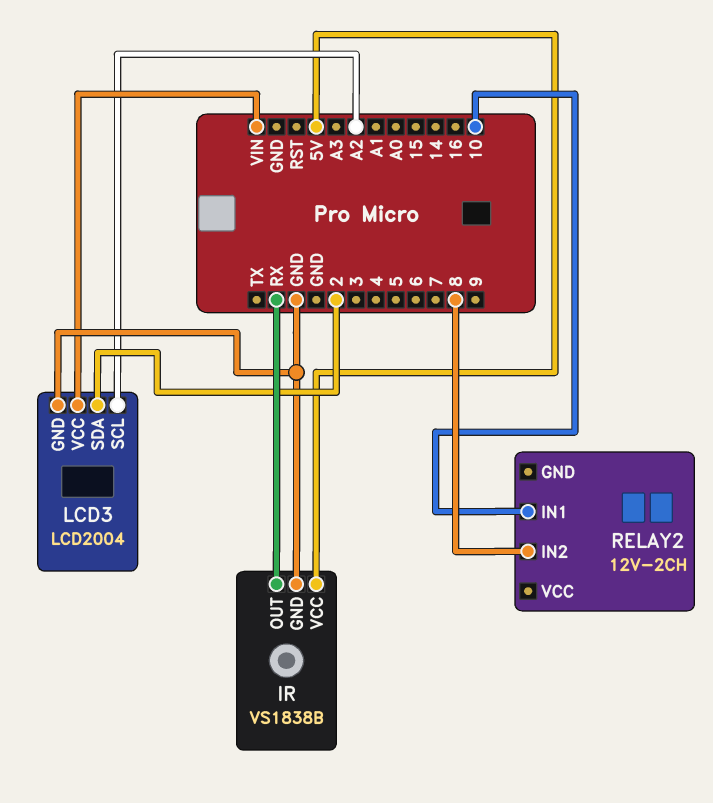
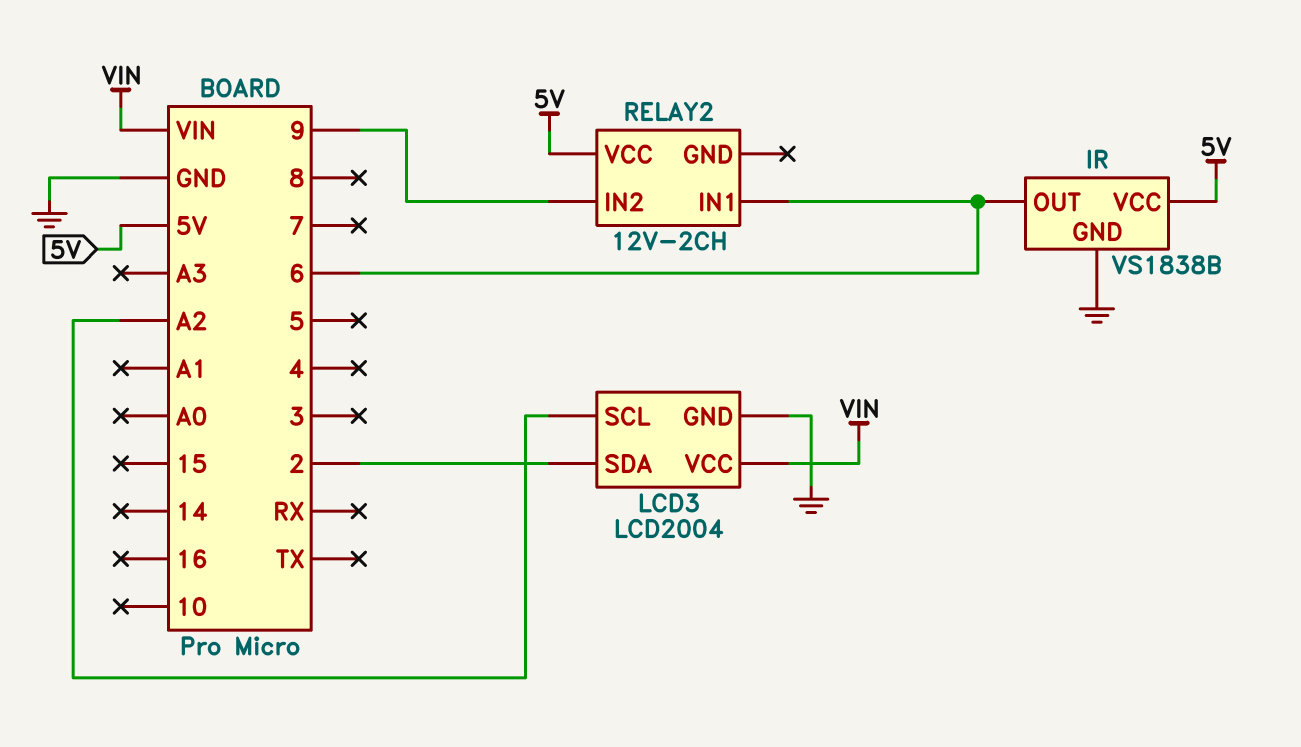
IR pin OUT: RX -> 6
RELAY2 pin IN1: 10 -> 6
RELAY2 pin IN2: 8 -> 9
RELAY2 pin VCC: none -> 5V

